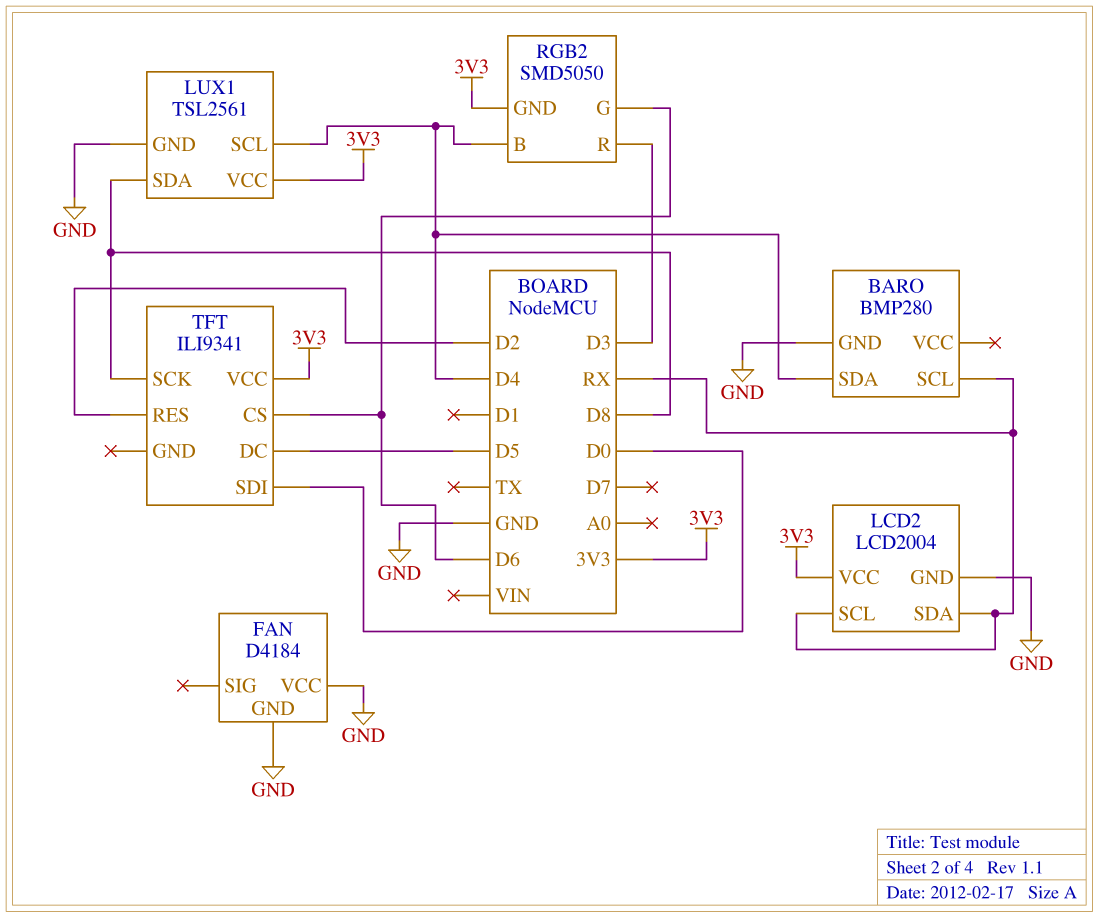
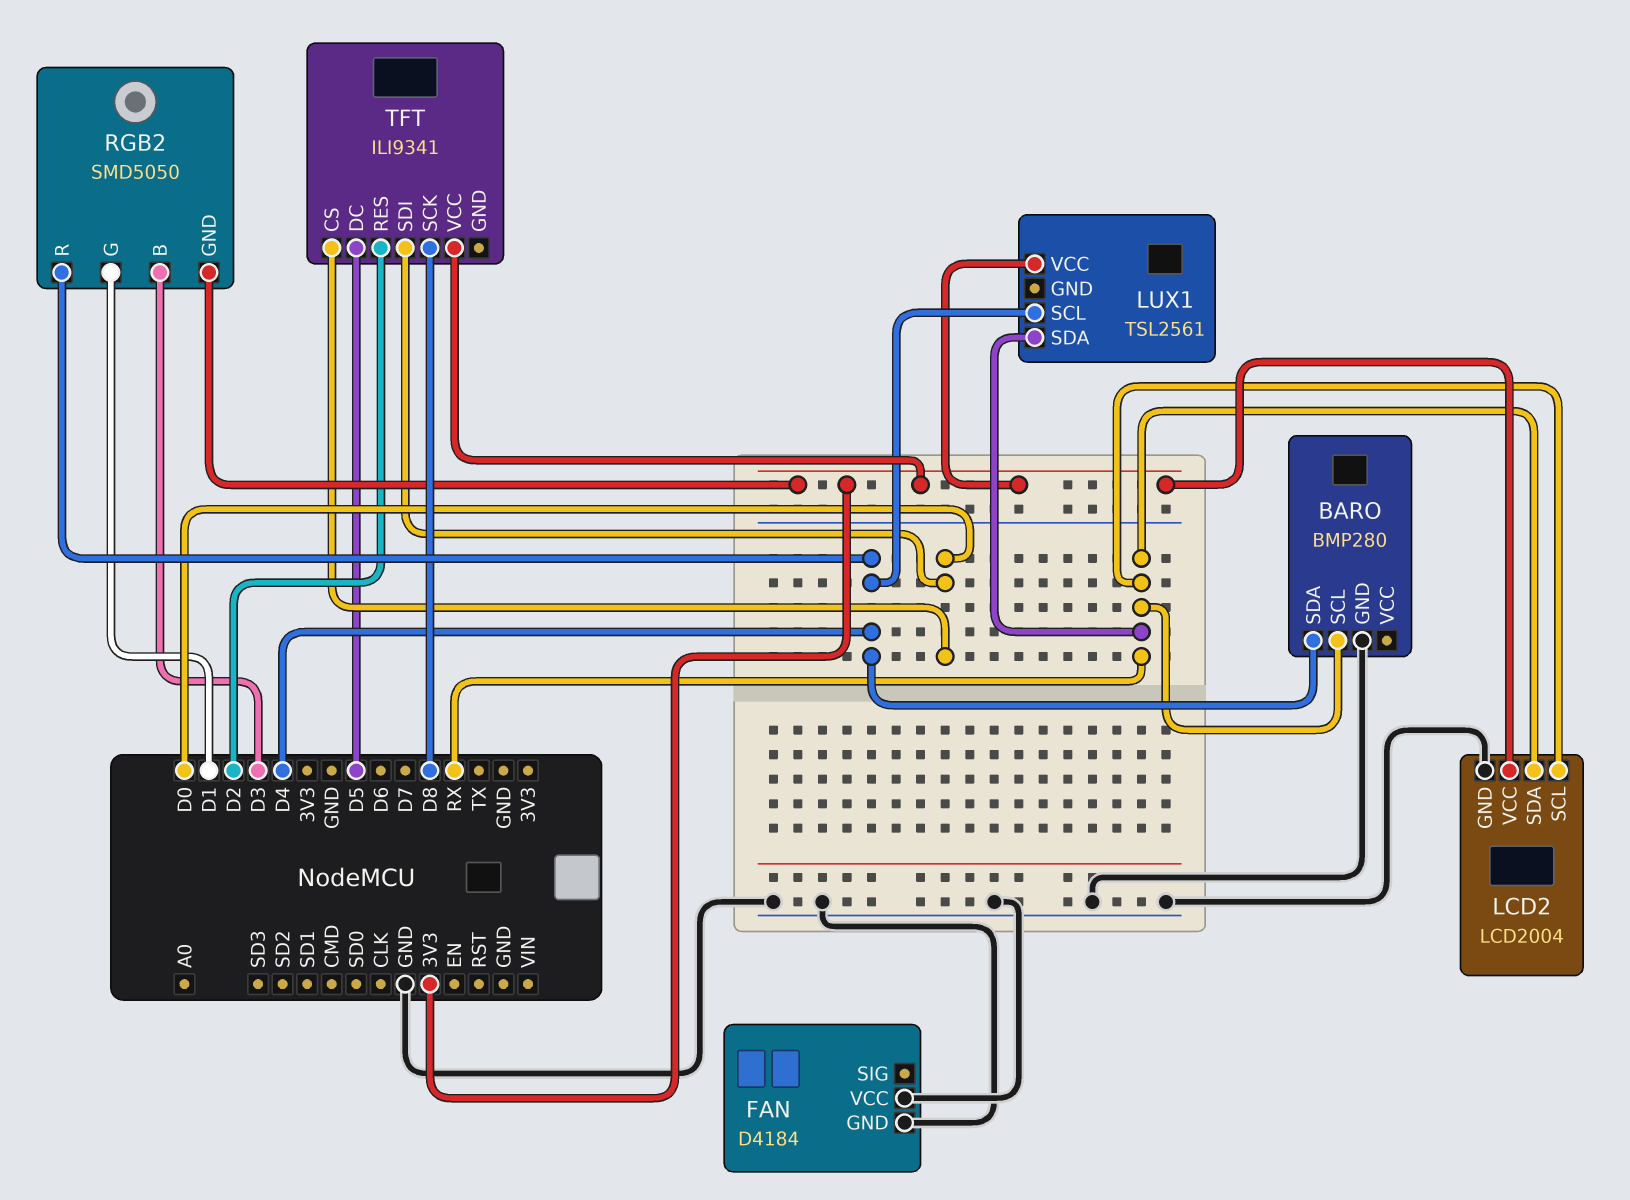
LUX1 pin GND: GND -> none
LUX1 pin SDA: D8 -> RX
RGB2 pin B: D4 -> D3
RGB2 pin G: D6 -> D1
RGB2 pin R: D3 -> D4
TFT pin CS: D6 -> D0

